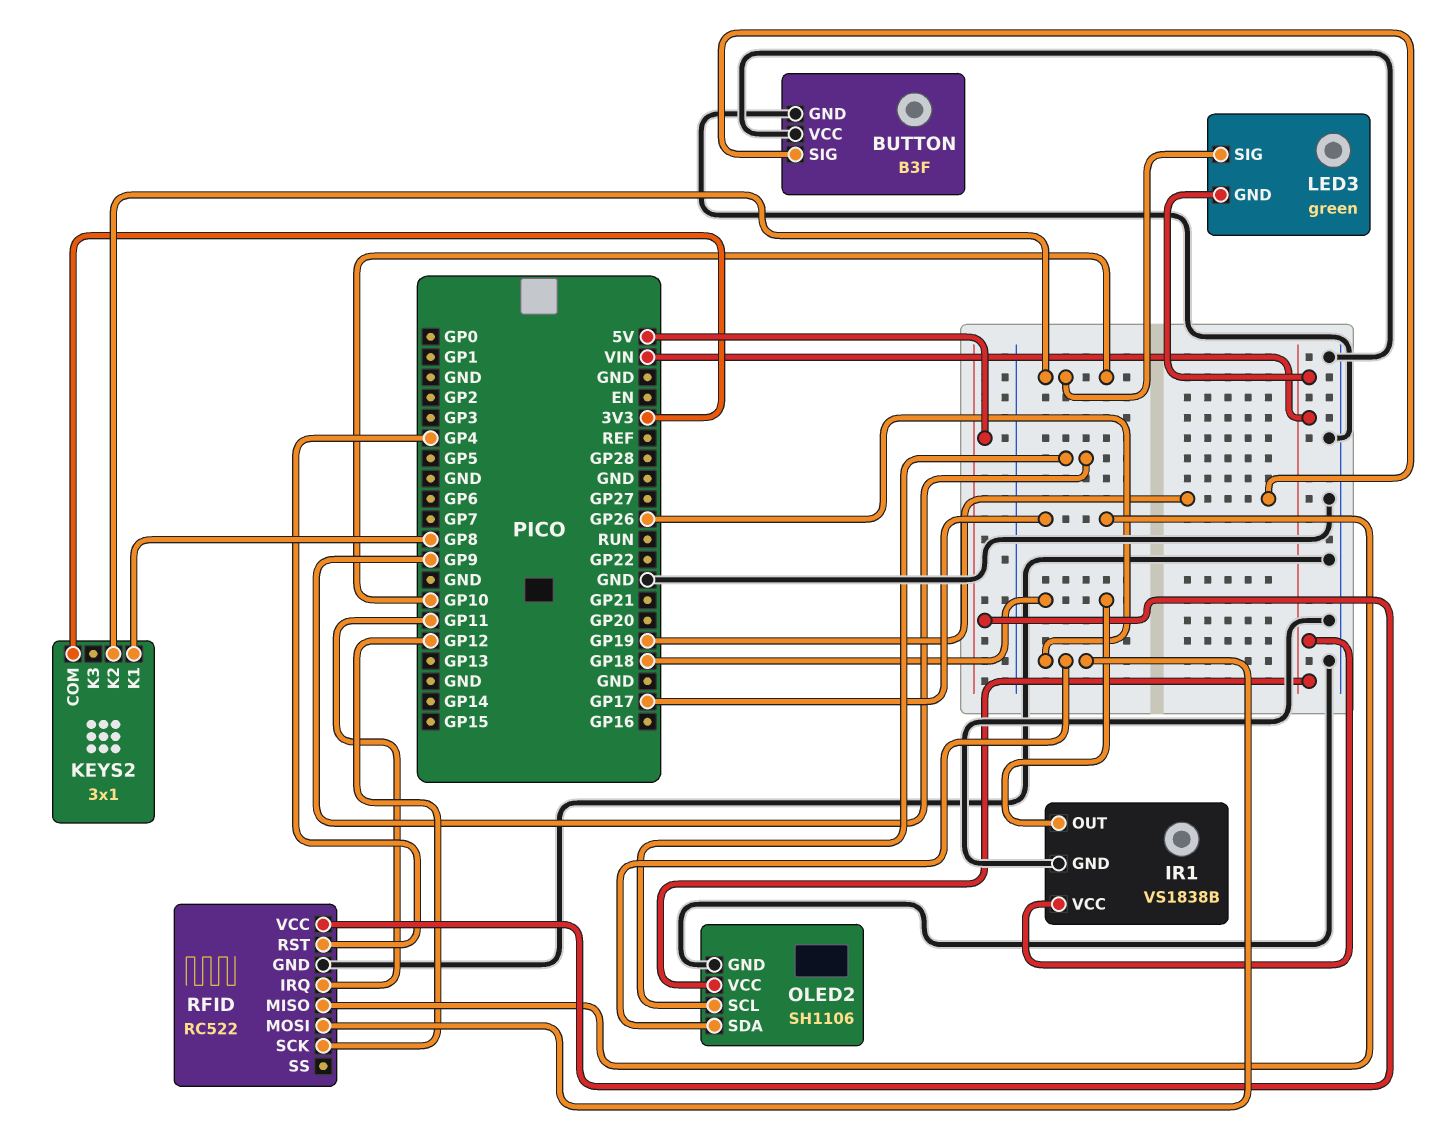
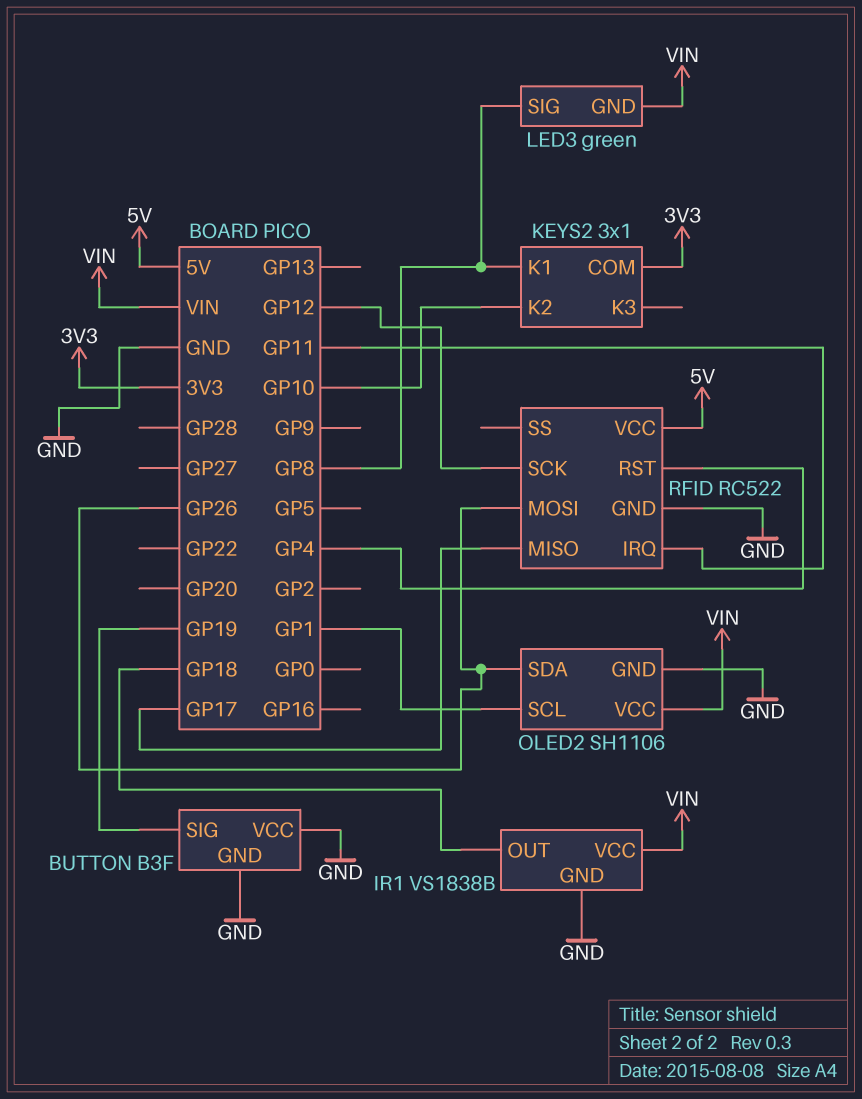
LED3 pin SIG: GP10 -> GP8
OLED2 pin SCL: GP9 -> GP1

